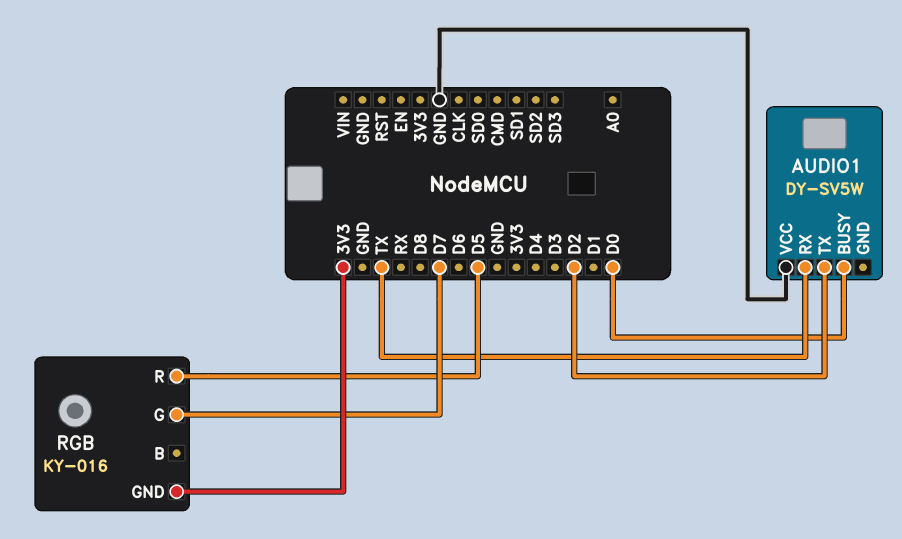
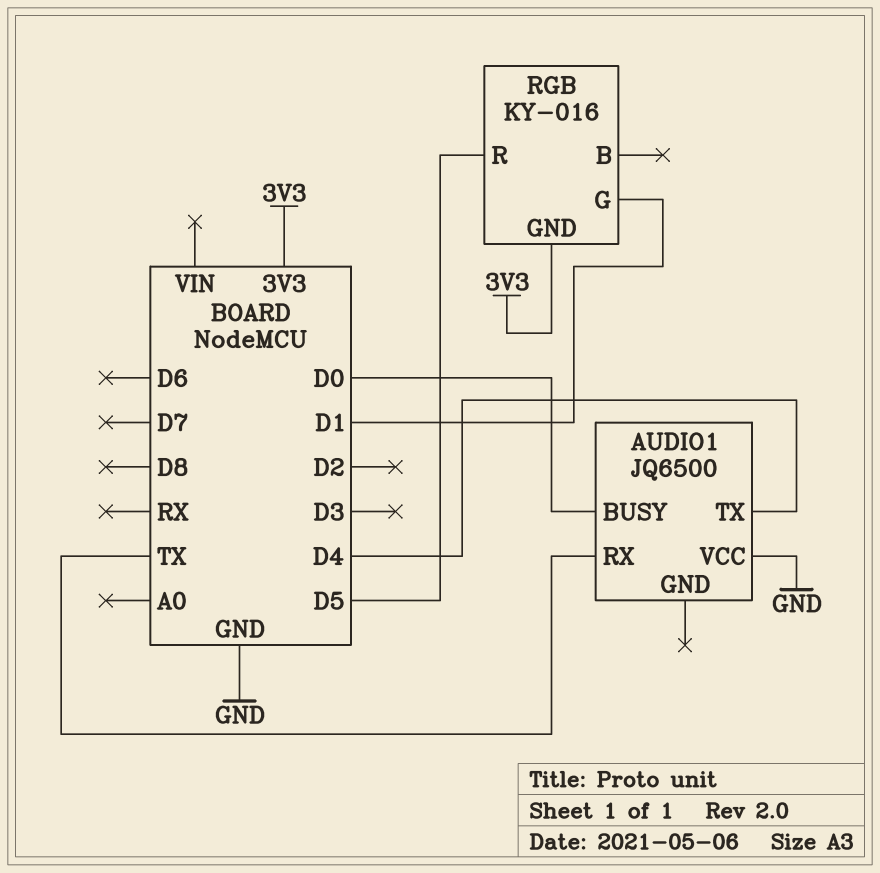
AUDIO1: DY-SV5W -> JQ6500
AUDIO1 pin TX: D2 -> D4
RGB pin G: D7 -> D1

